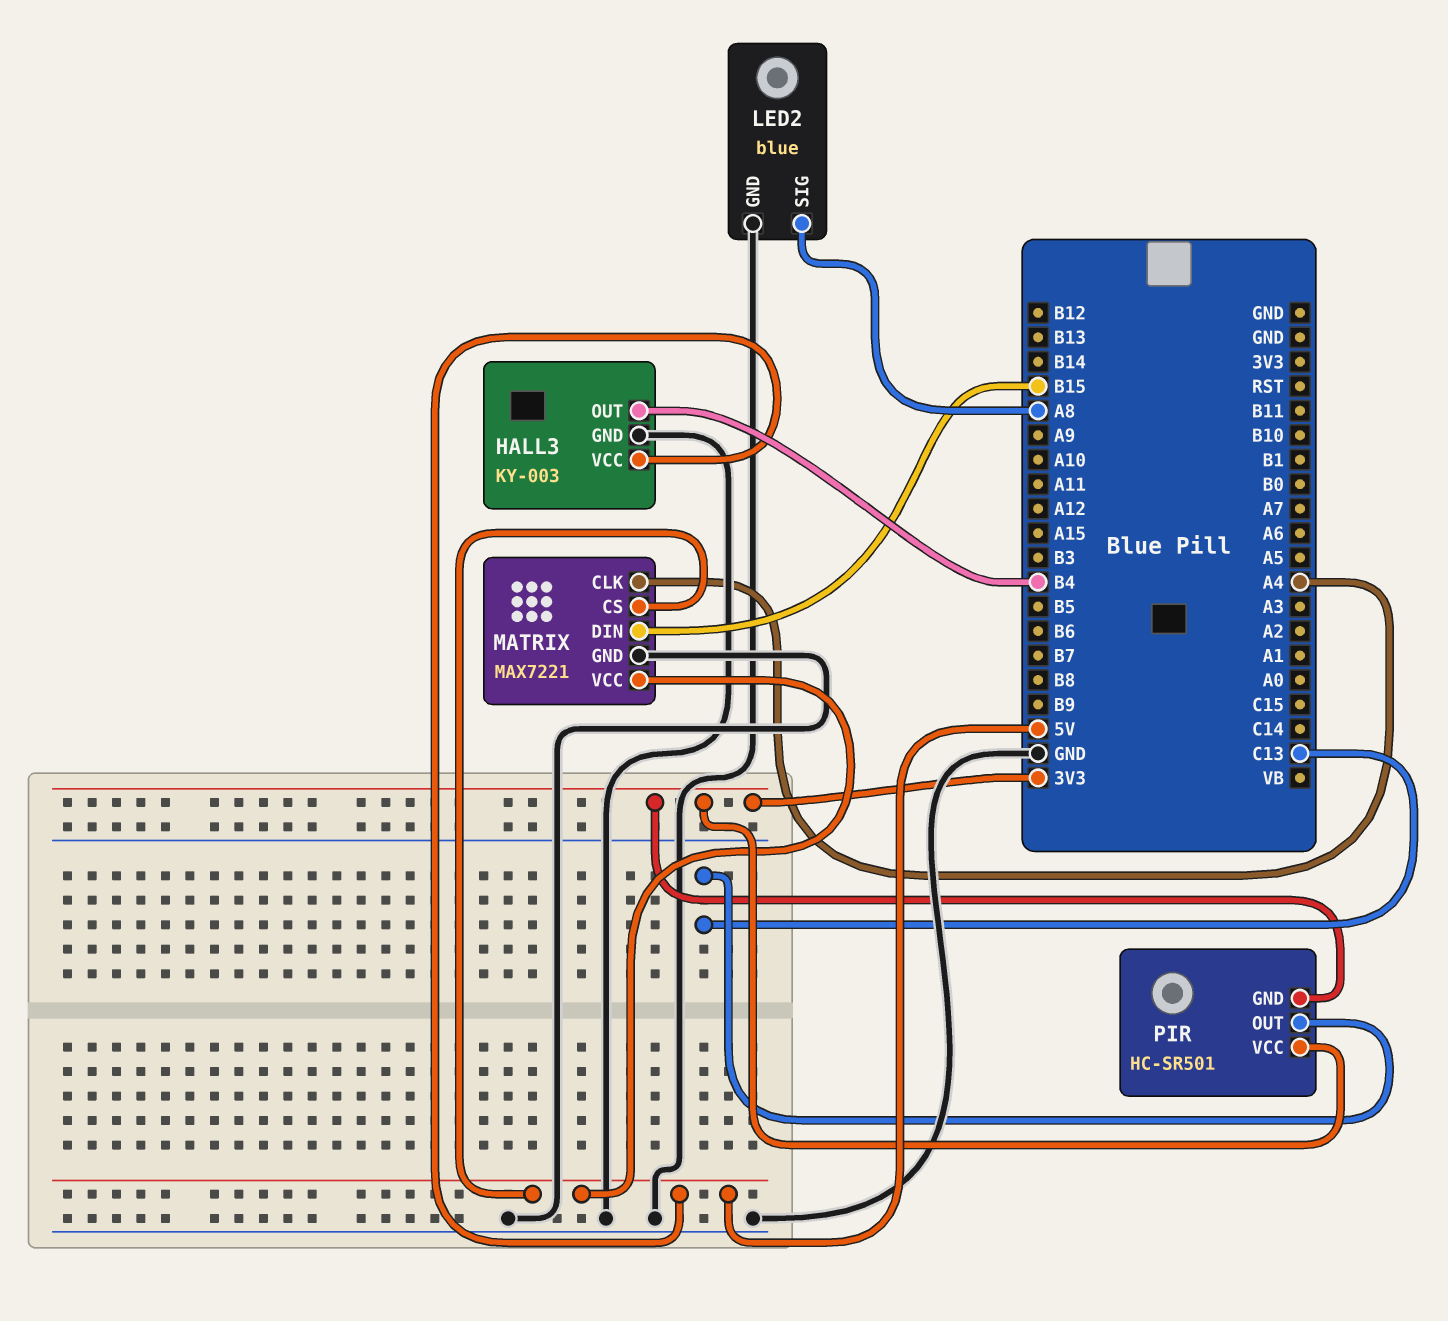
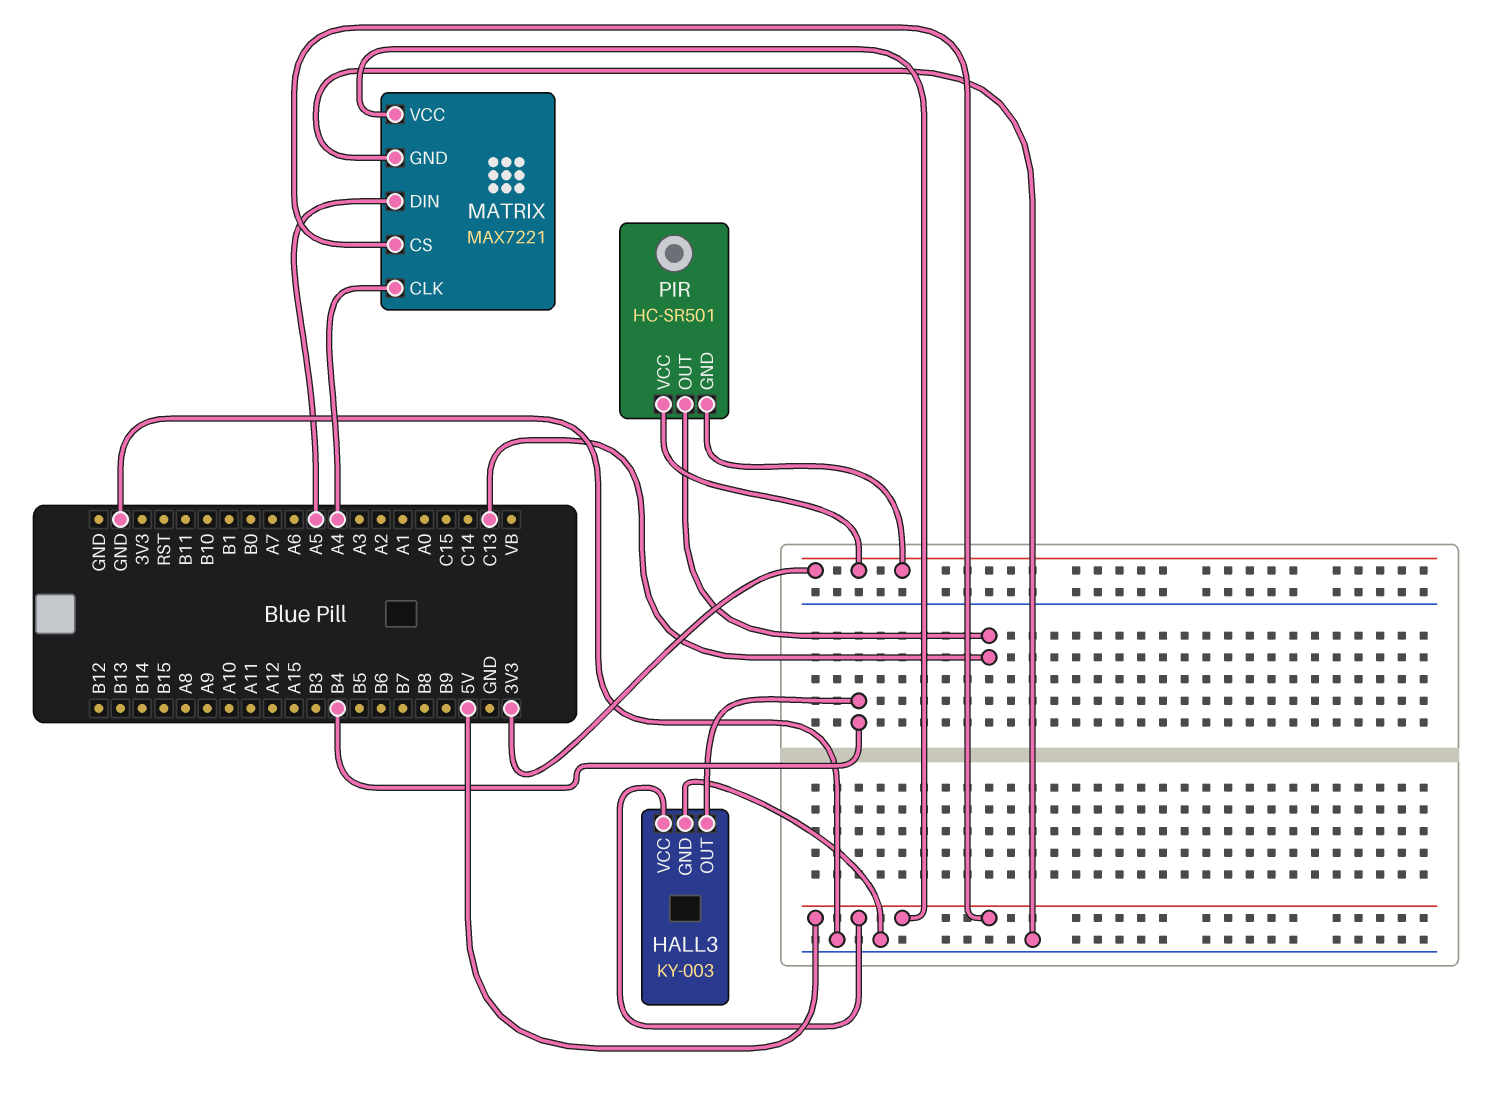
LED2: blue -> none
LED2 pin GND: GND -> none
LED2 pin SIG: A8 -> none
MATRIX pin DIN: B15 -> A5

